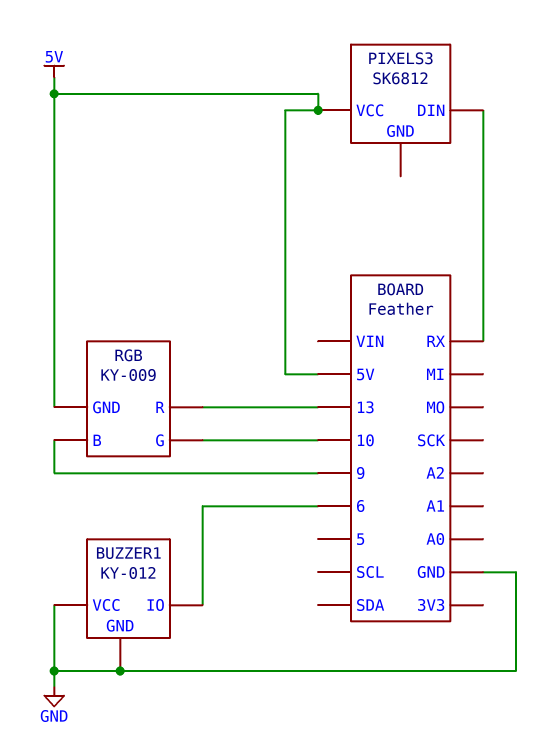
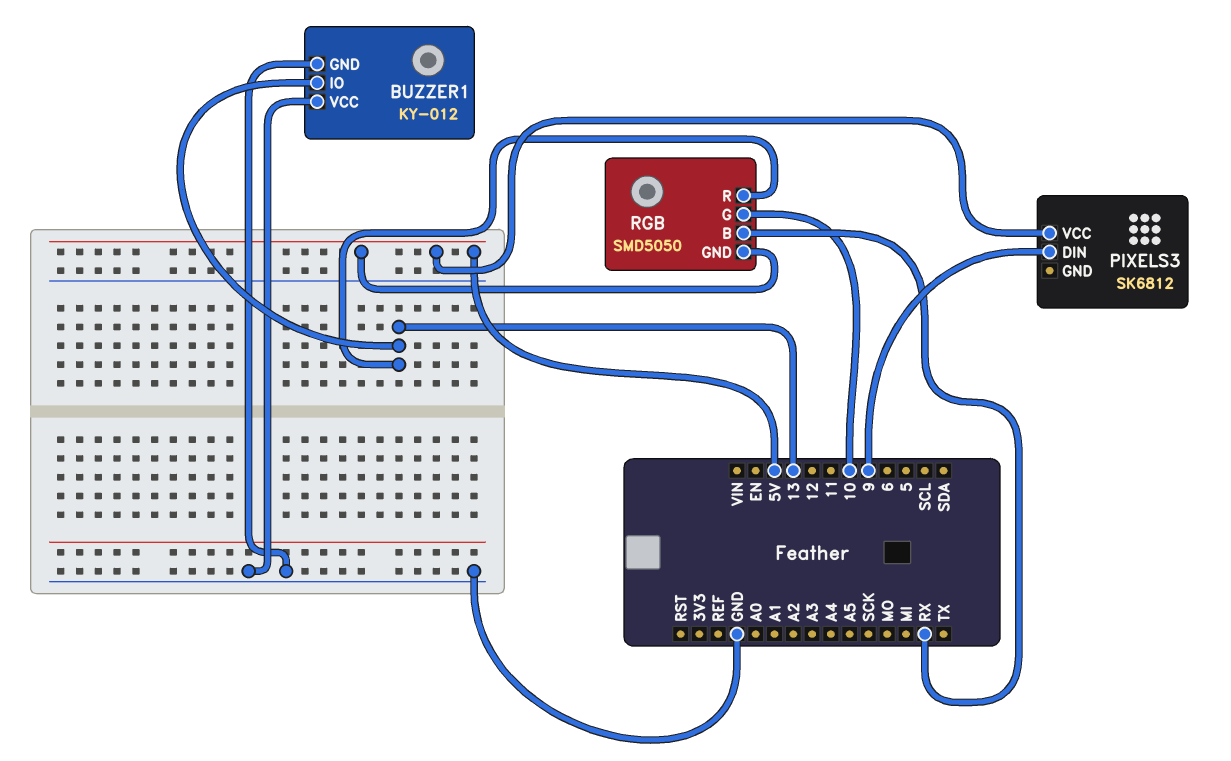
BUZZER1 pin IO: 6 -> 13
PIXELS3 pin DIN: RX -> 9
RGB: KY-009 -> SMD5050
RGB pin B: 9 -> RX

